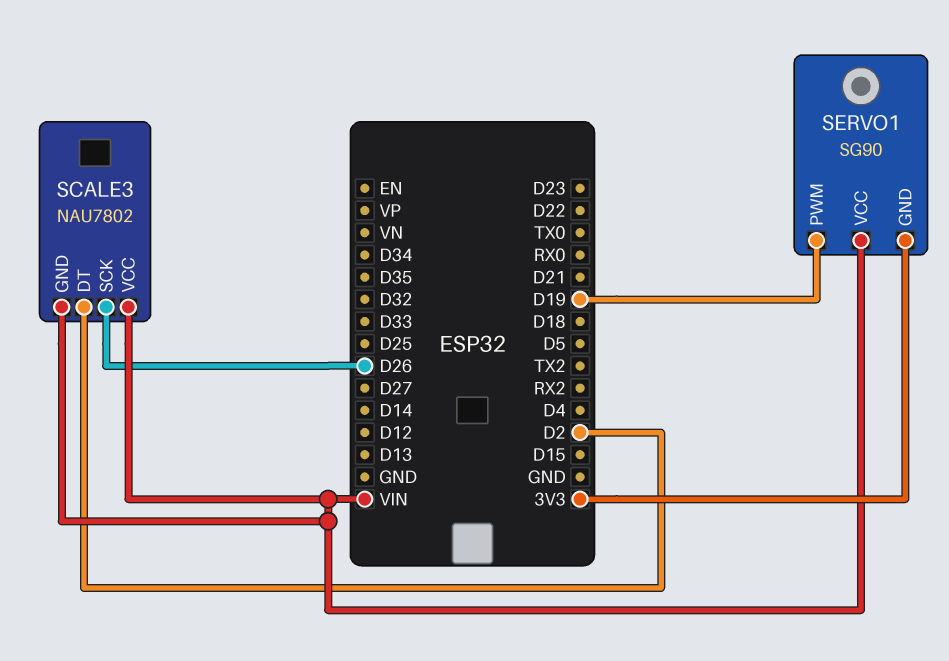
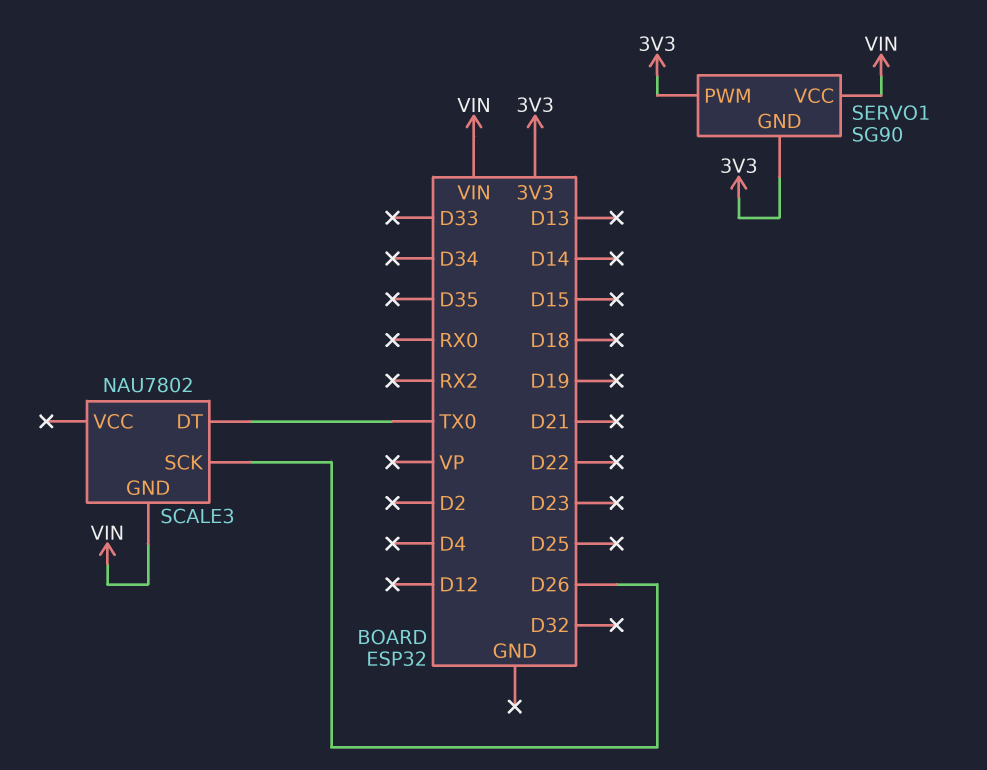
SCALE3 pin DT: D2 -> TX0
SCALE3 pin VCC: VIN -> none
SERVO1 pin PWM: D19 -> 3V3

